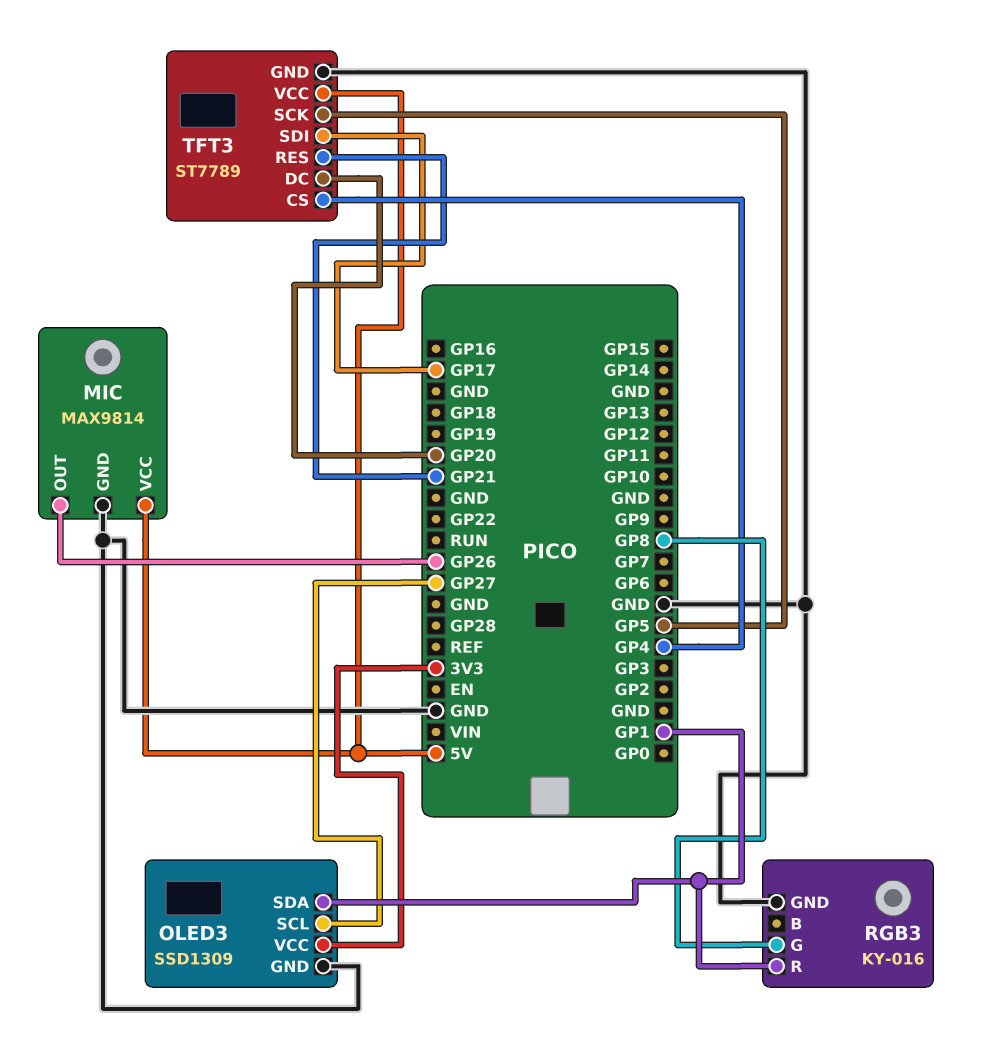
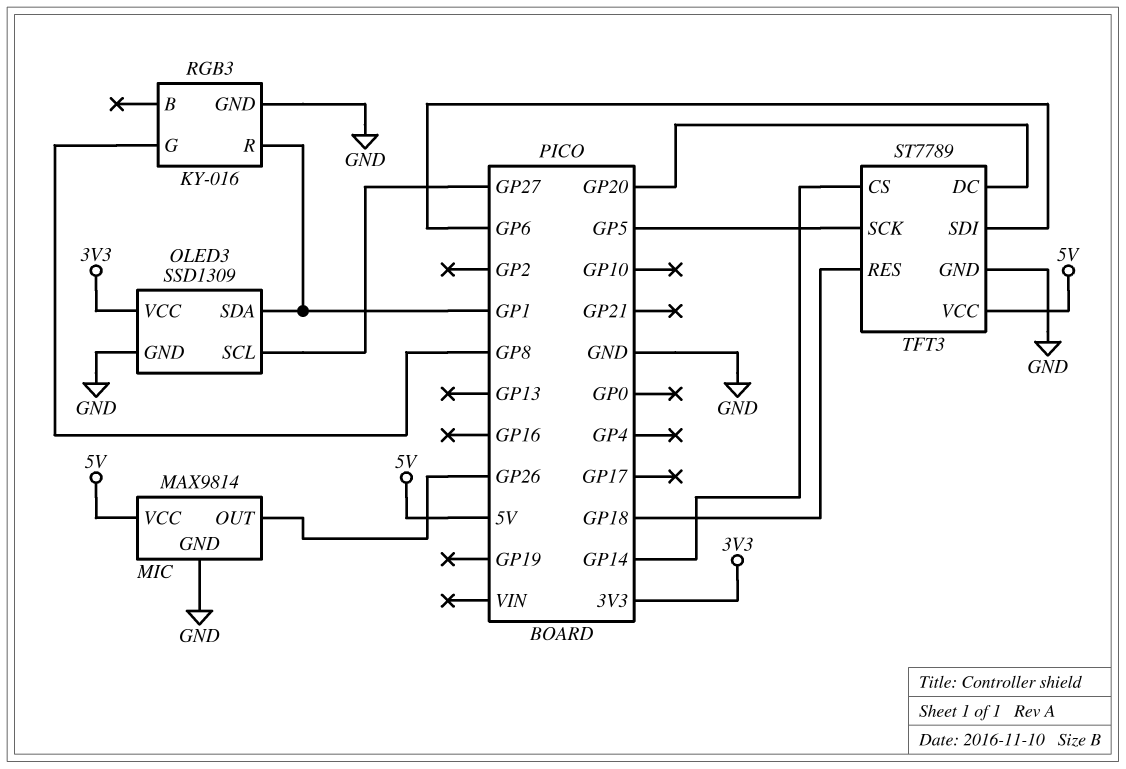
TFT3 pin CS: GP4 -> GP14
TFT3 pin RES: GP21 -> GP18
TFT3 pin SDI: GP17 -> GP6

